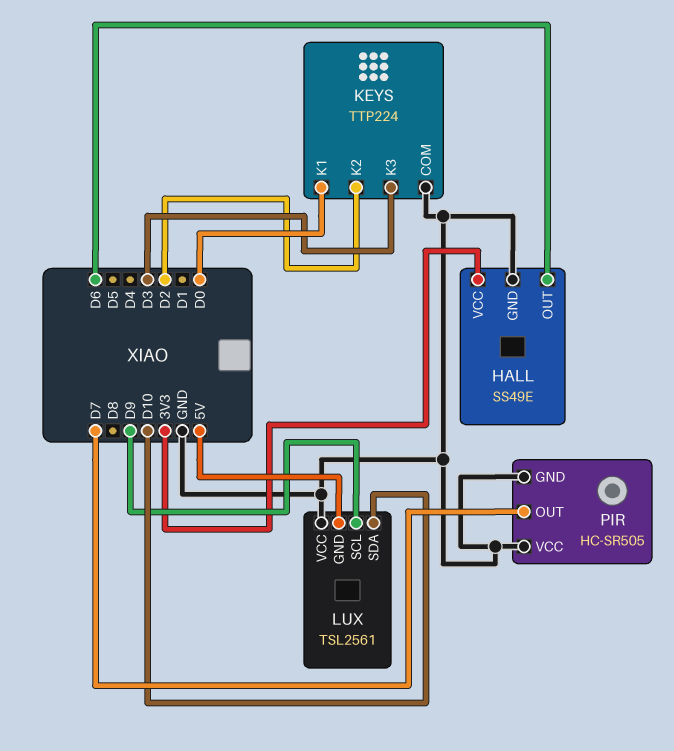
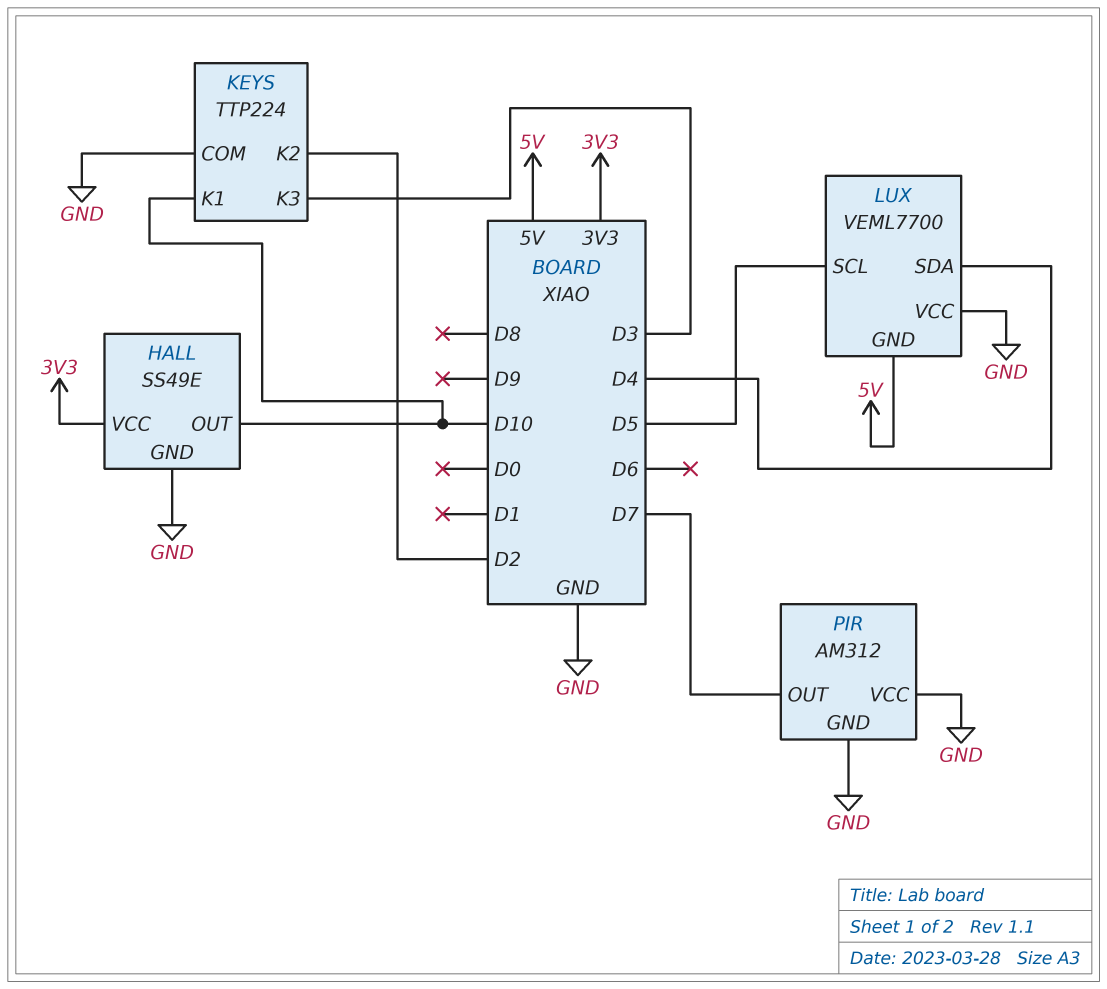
HALL pin OUT: D6 -> D10
KEYS pin K1: D0 -> D10
LUX: TSL2561 -> VEML7700
LUX pin SCL: D9 -> D5
LUX pin SDA: D10 -> D4
PIR: HC-SR505 -> AM312

